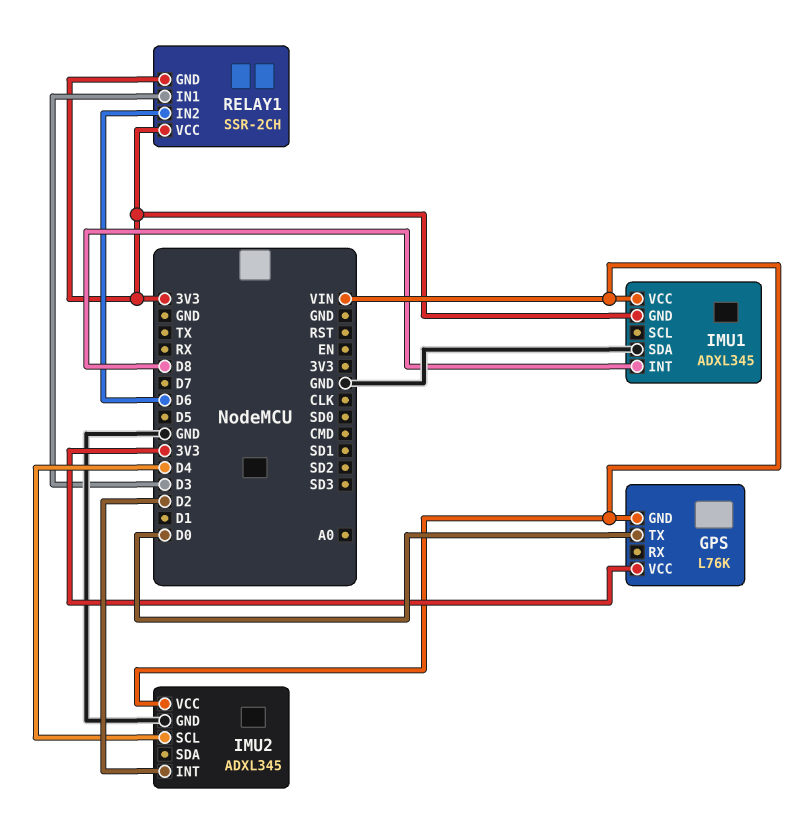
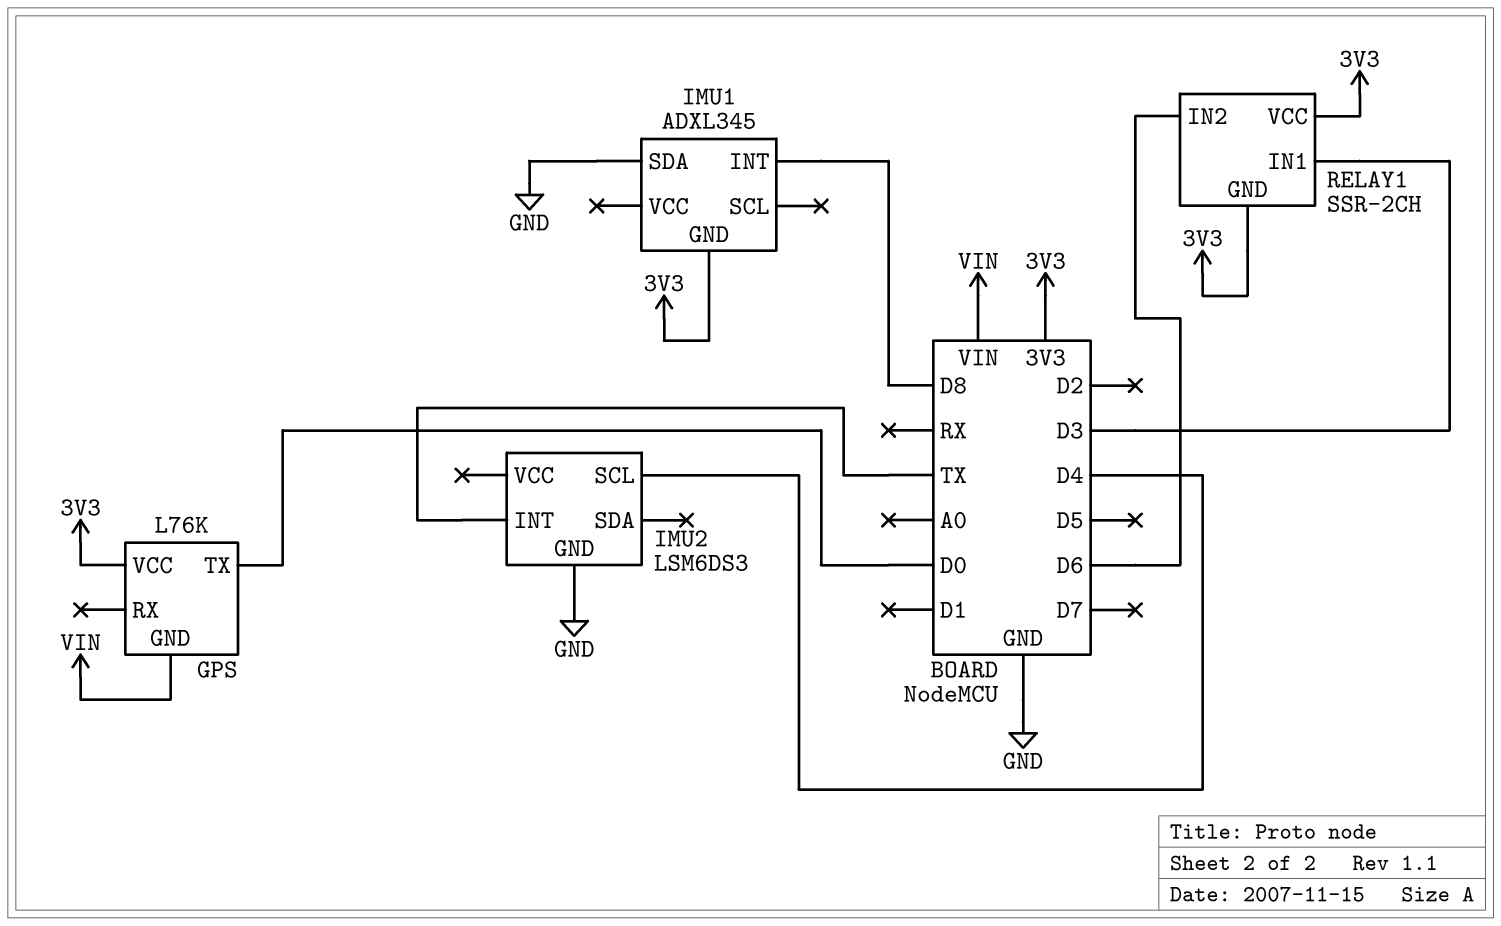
IMU1 pin VCC: VIN -> none
IMU2: ADXL345 -> LSM6DS3
IMU2 pin INT: D2 -> TX
IMU2 pin VCC: VIN -> none

